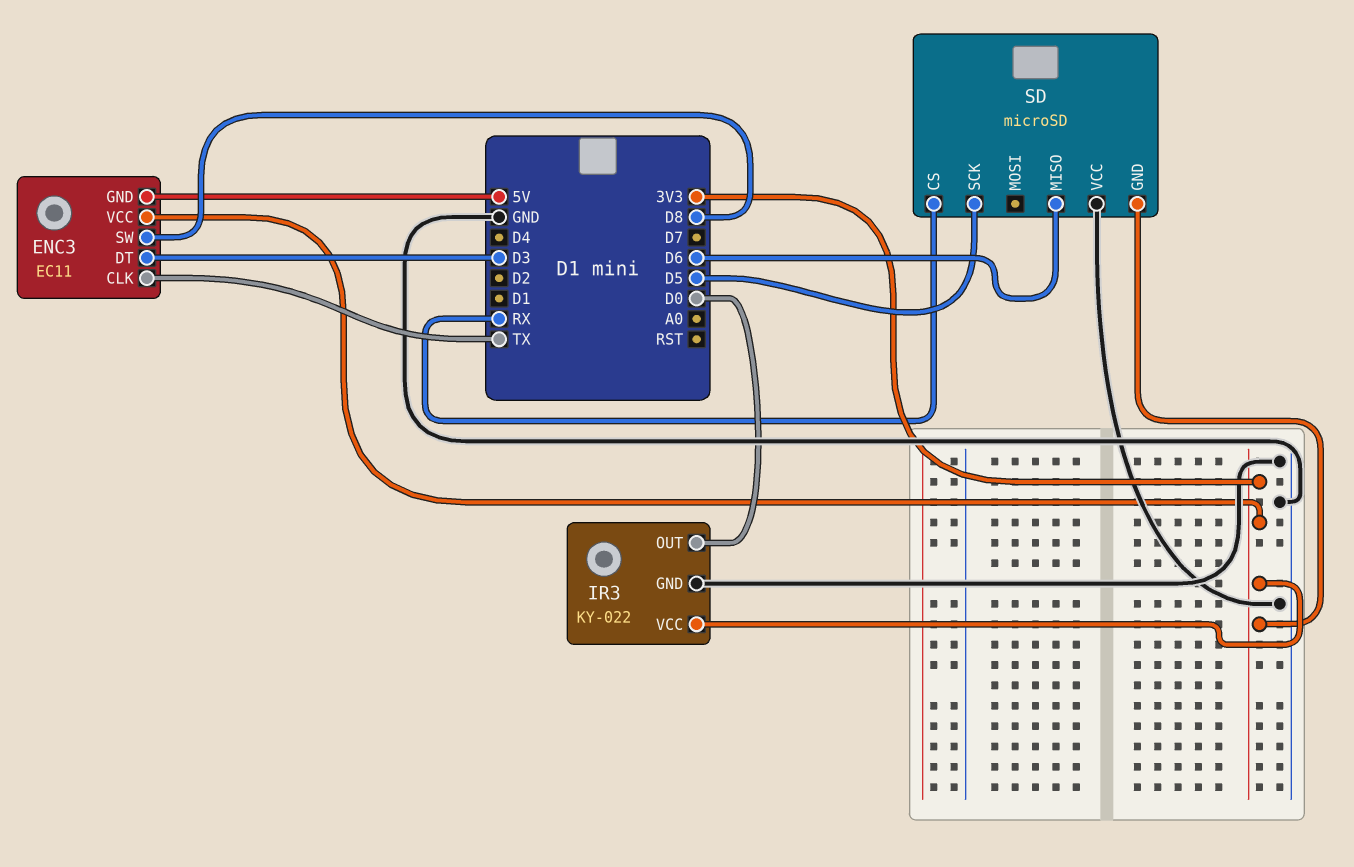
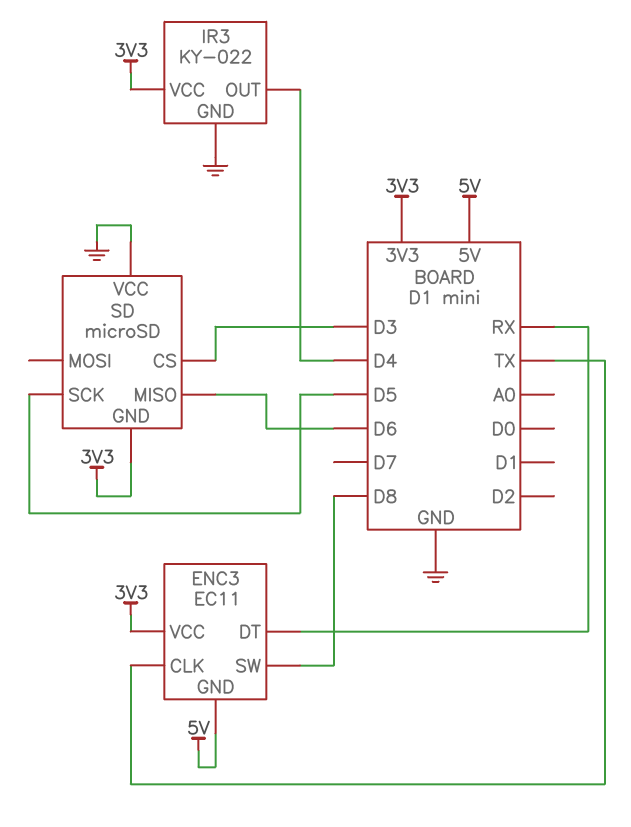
ENC3 pin DT: D3 -> RX
IR3 pin OUT: D0 -> D4
SD pin CS: RX -> D3

